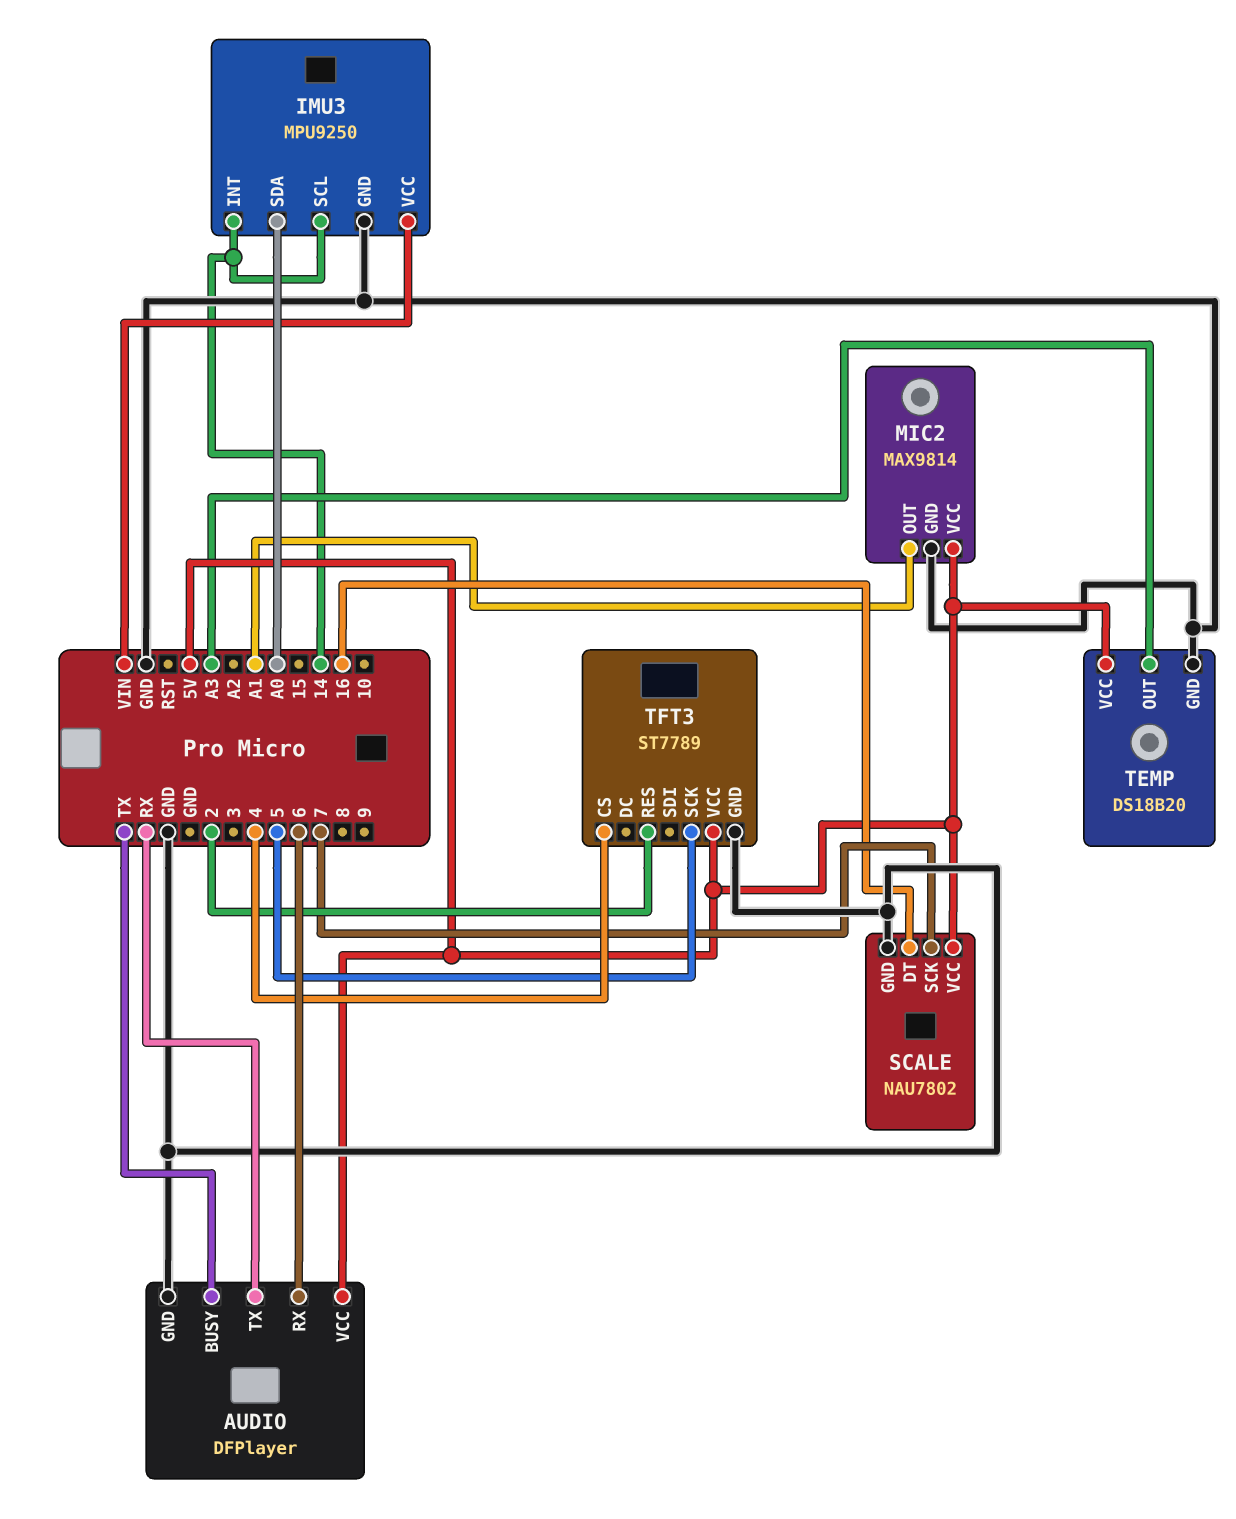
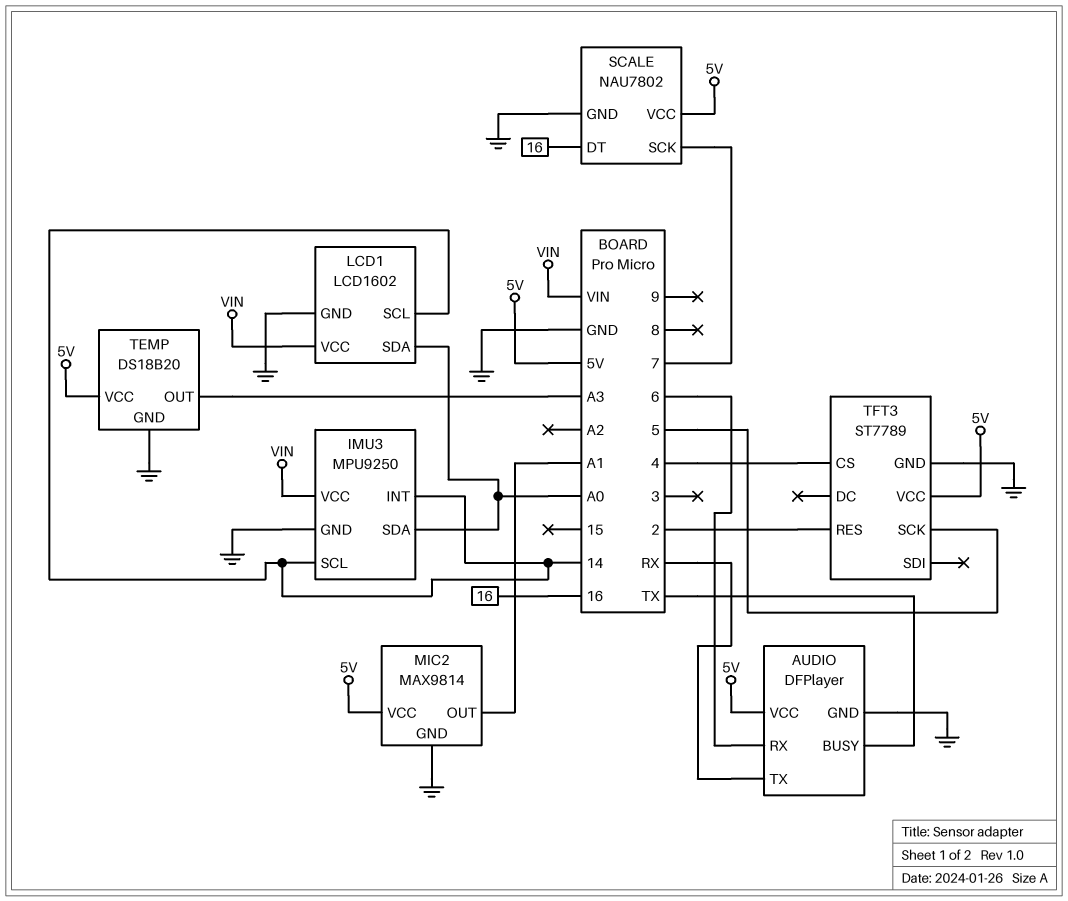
LCD1: none -> LCD1602
LCD1 pin GND: none -> GND
LCD1 pin SCL: none -> 14
LCD1 pin SDA: none -> A0
LCD1 pin VCC: none -> VIN

